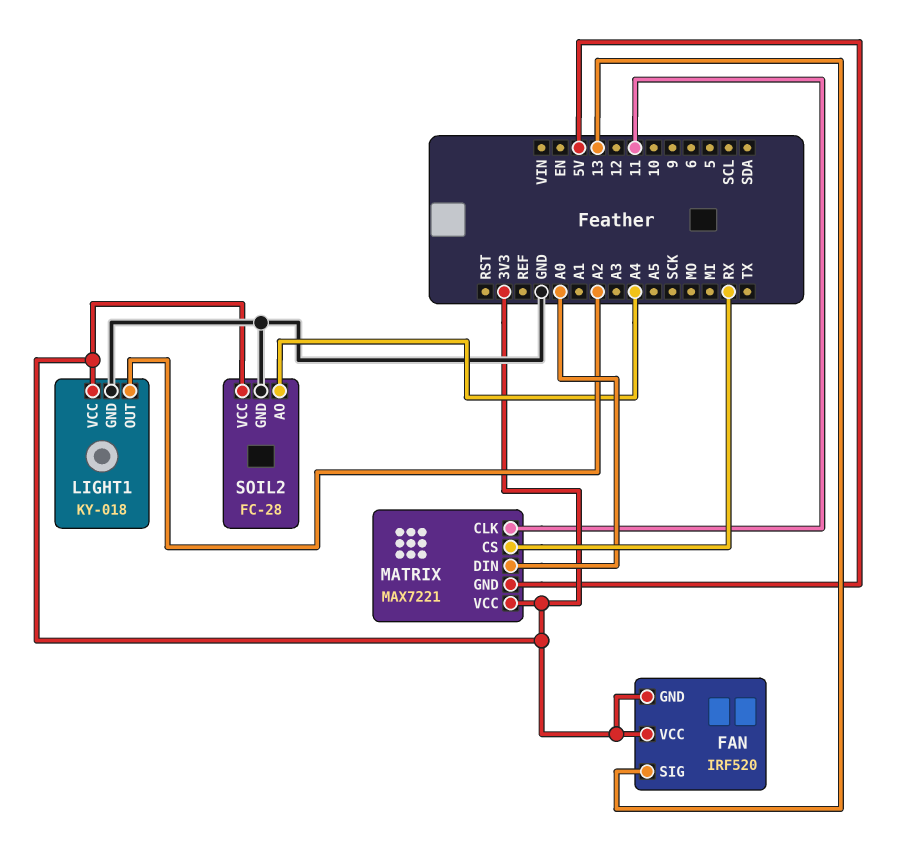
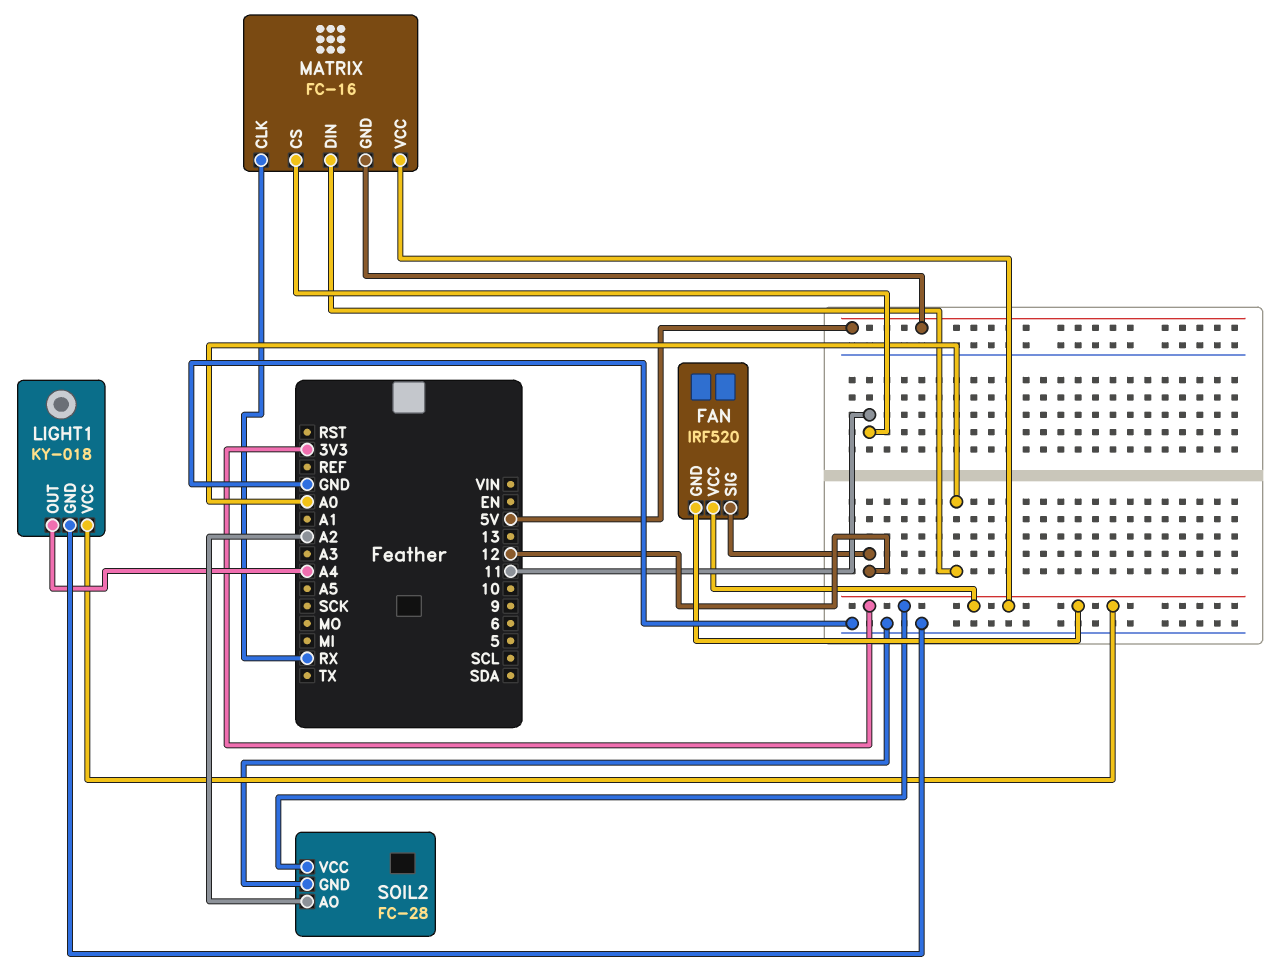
FAN pin SIG: 13 -> 12
LIGHT1 pin OUT: A2 -> A4
MATRIX: MAX7221 -> FC-16
MATRIX pin CLK: 11 -> RX
MATRIX pin CS: RX -> 11
SOIL2 pin AO: A4 -> A2

